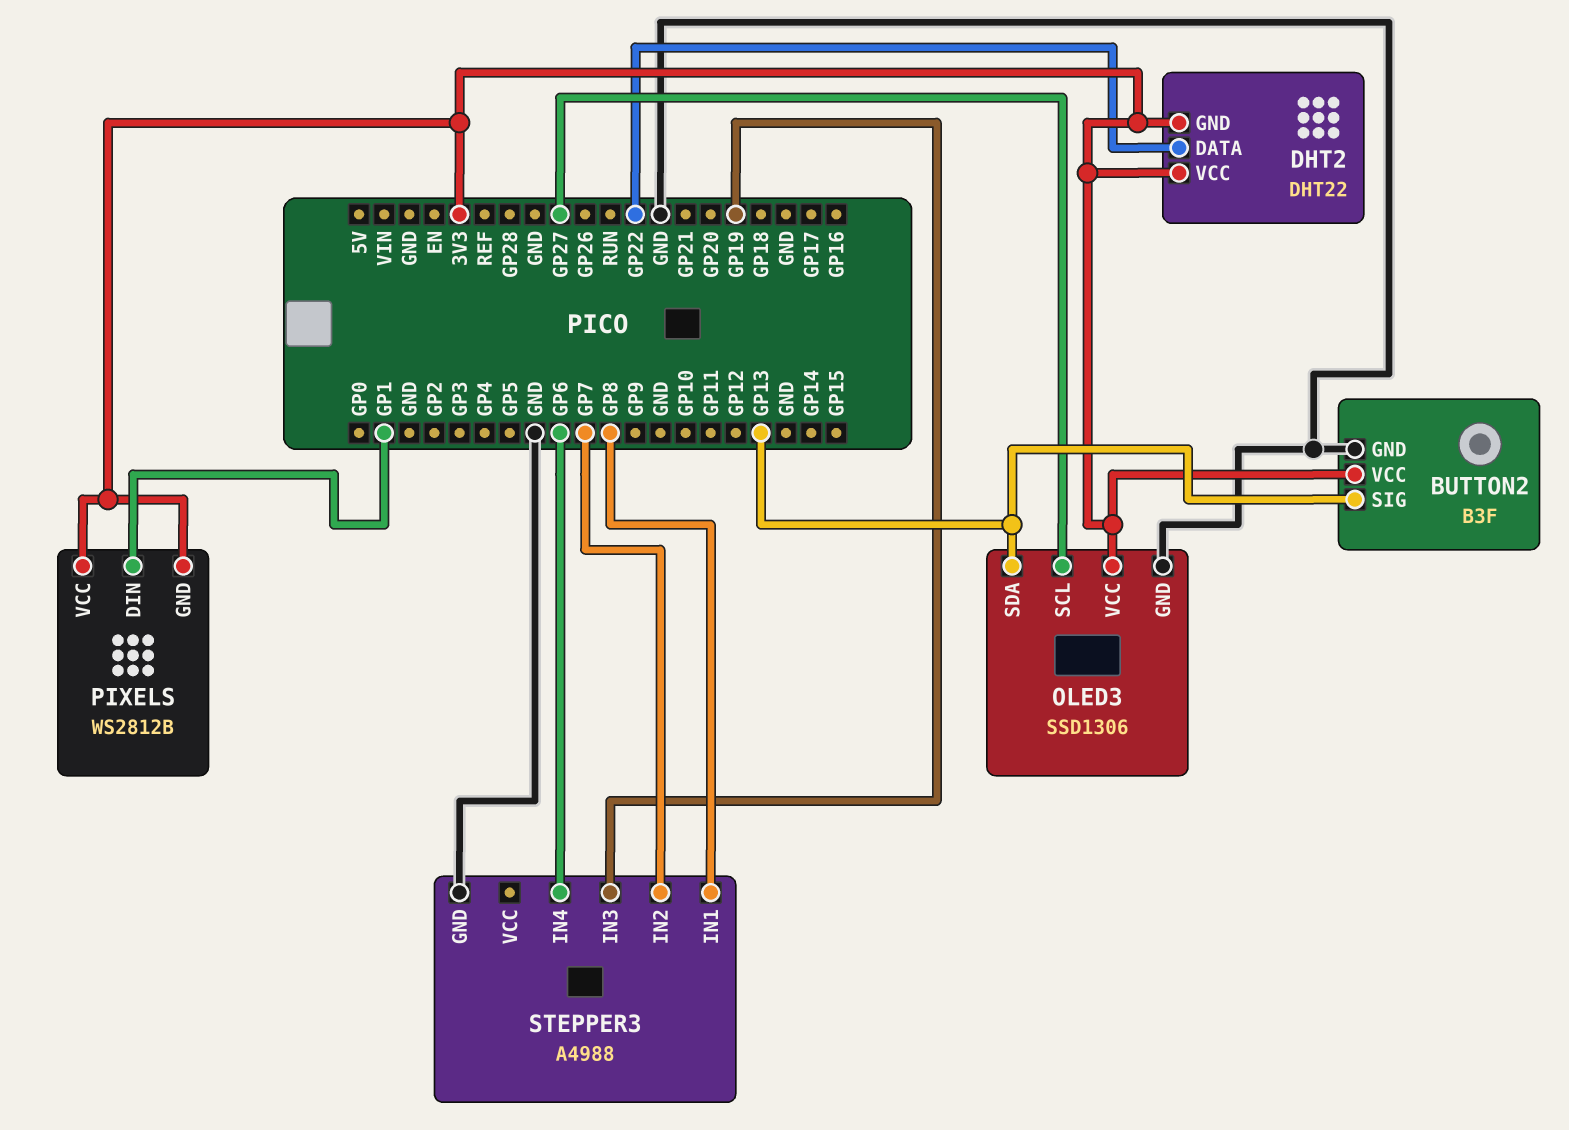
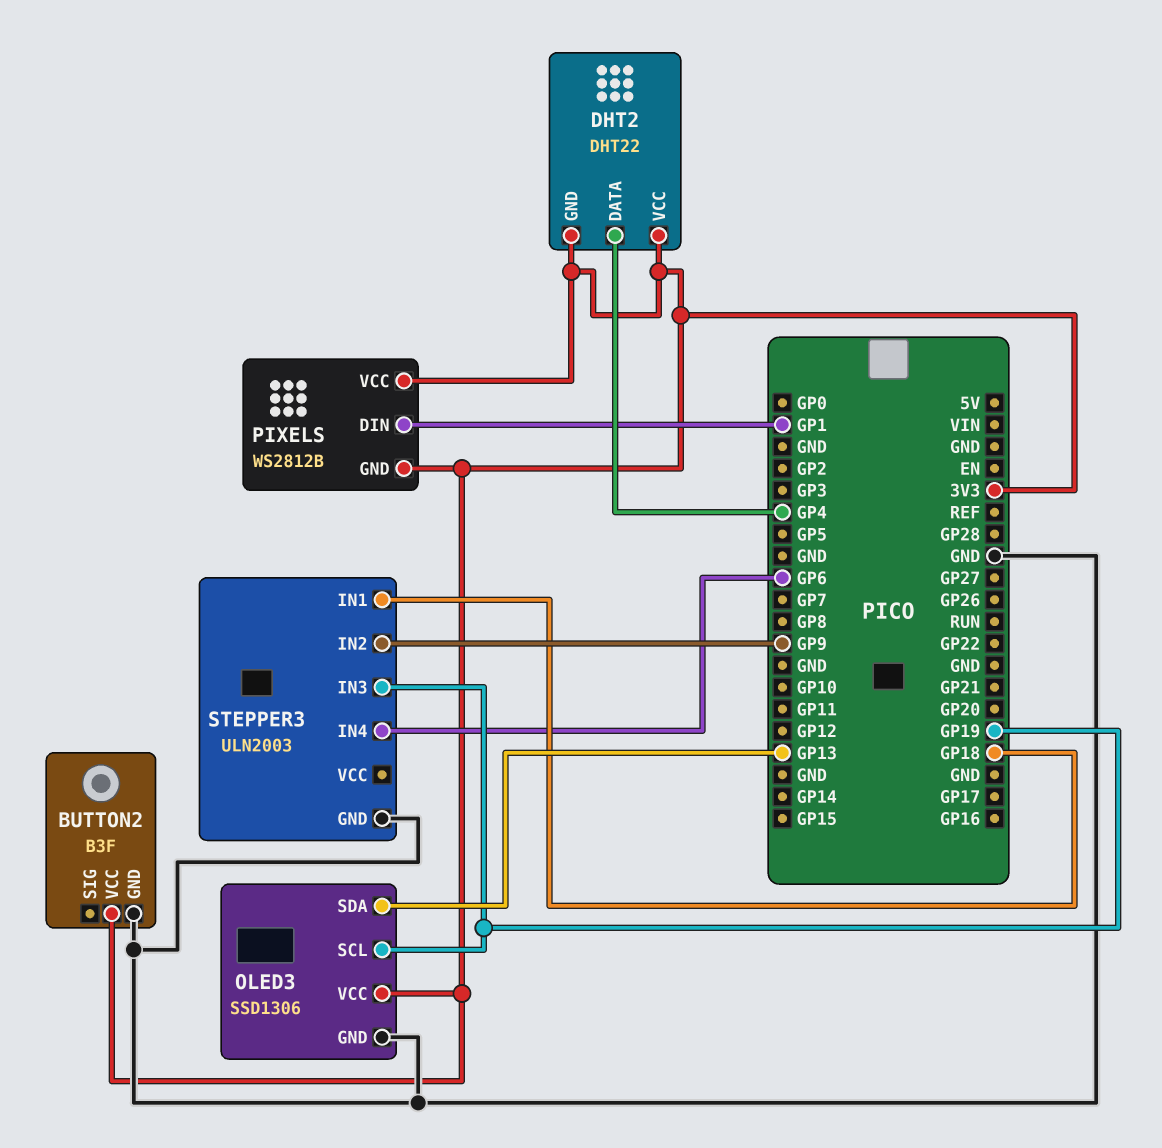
BUTTON2 pin SIG: GP13 -> none
DHT2 pin DATA: GP22 -> GP4
OLED3 pin SCL: GP27 -> GP19
STEPPER3: A4988 -> ULN2003
STEPPER3 pin IN1: GP8 -> GP18
STEPPER3 pin IN2: GP7 -> GP9

